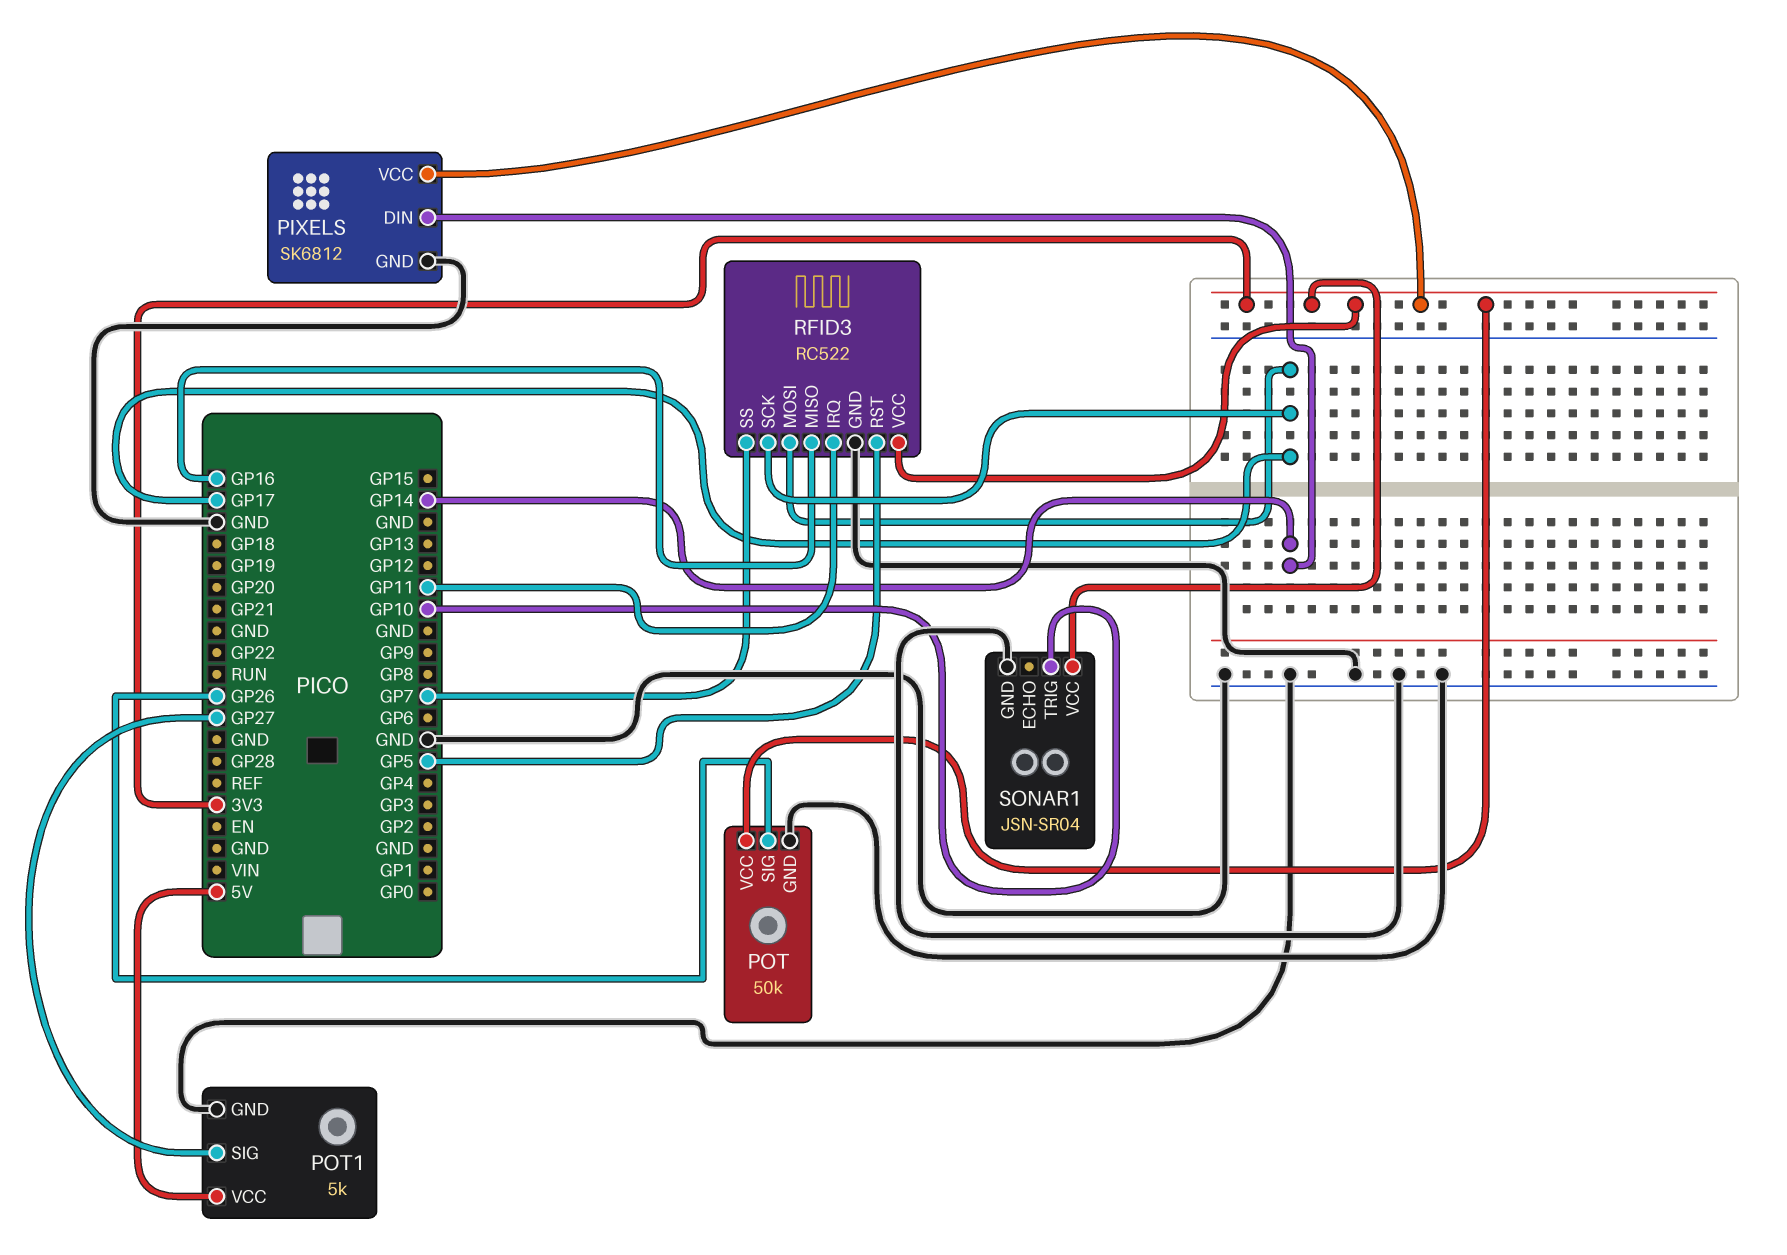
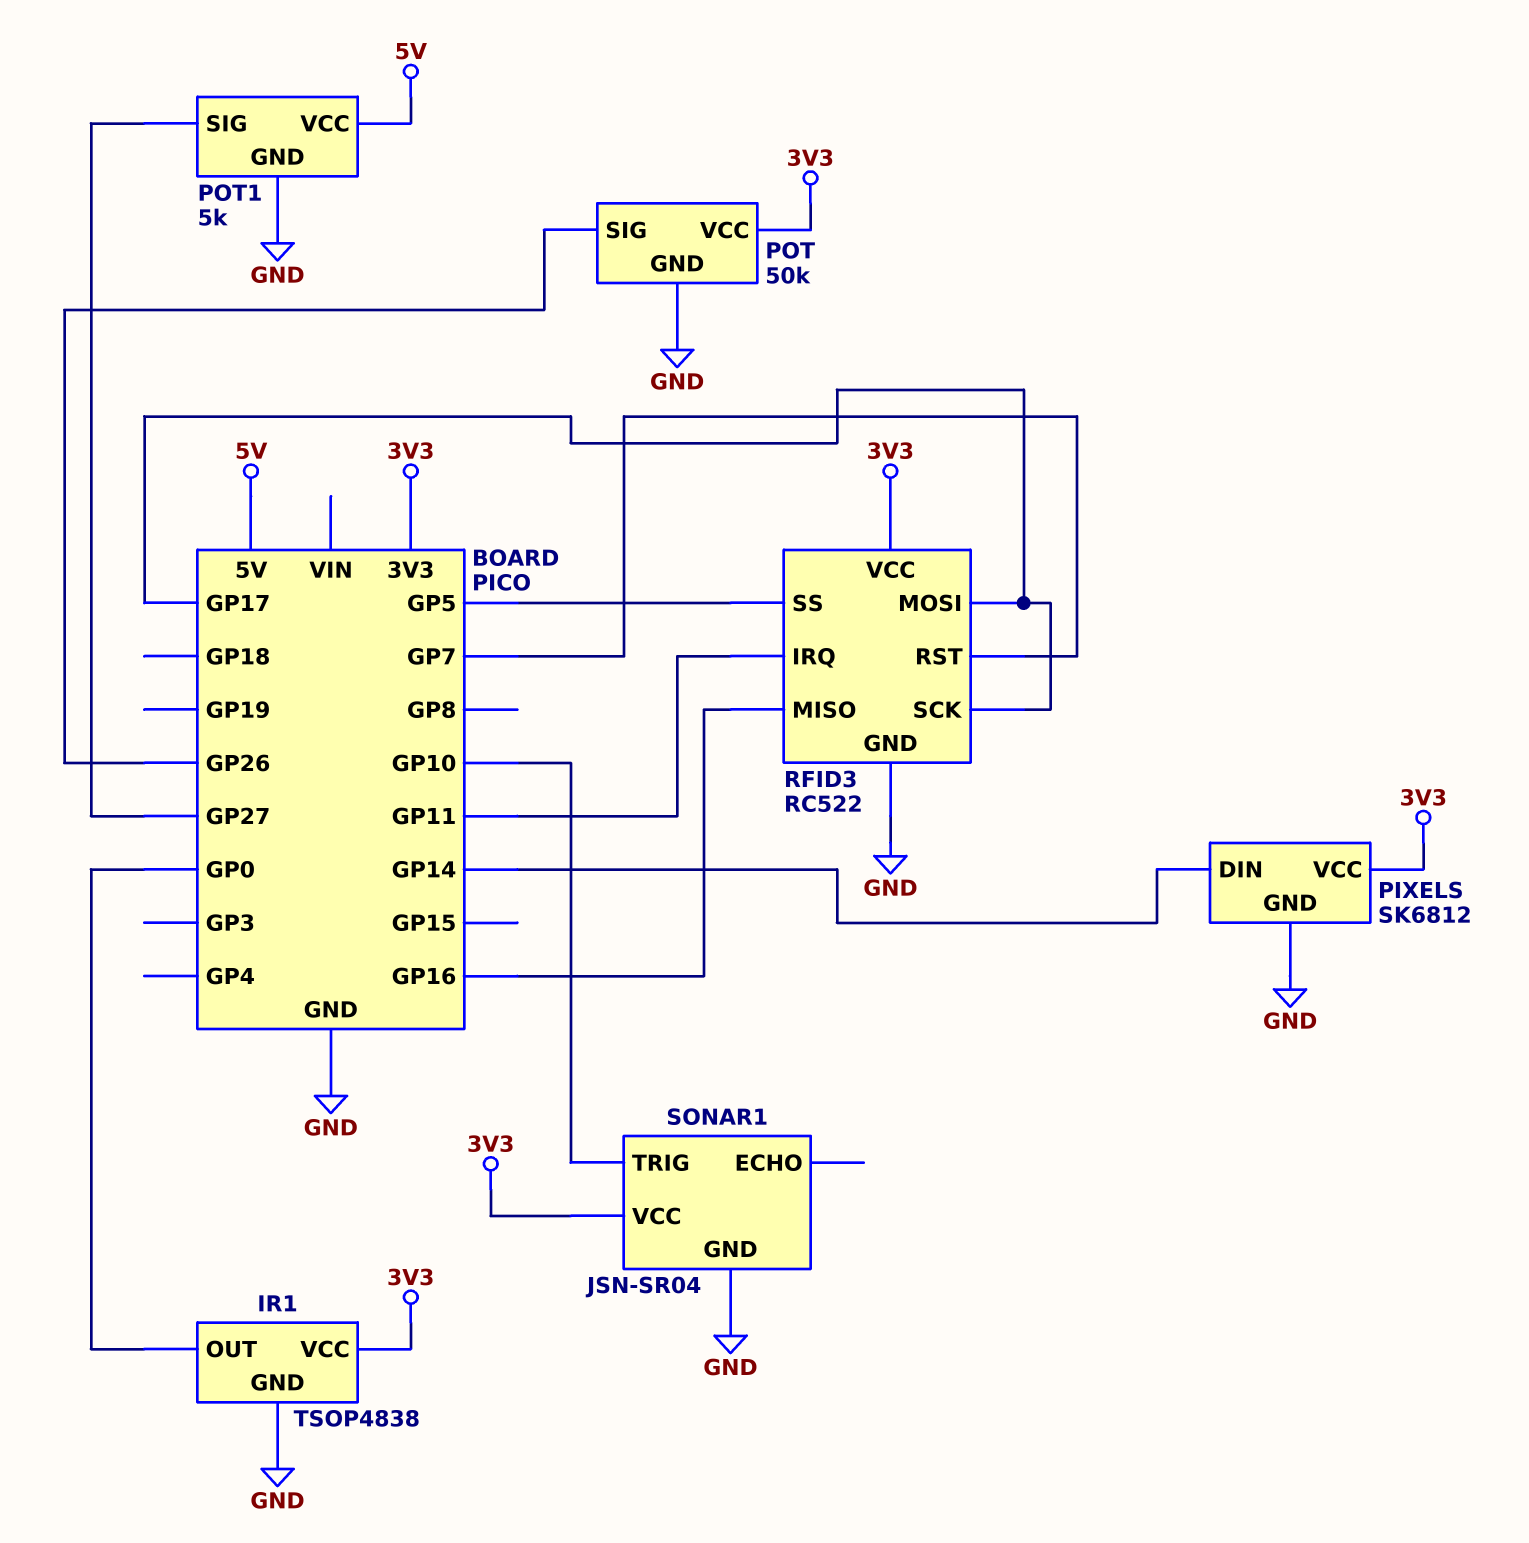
IR1: none -> TSOP4838
IR1 pin GND: none -> GND
IR1 pin OUT: none -> GP0
IR1 pin VCC: none -> 3V3
RFID3 pin RST: GP5 -> GP7
RFID3 pin SS: GP7 -> GP5

